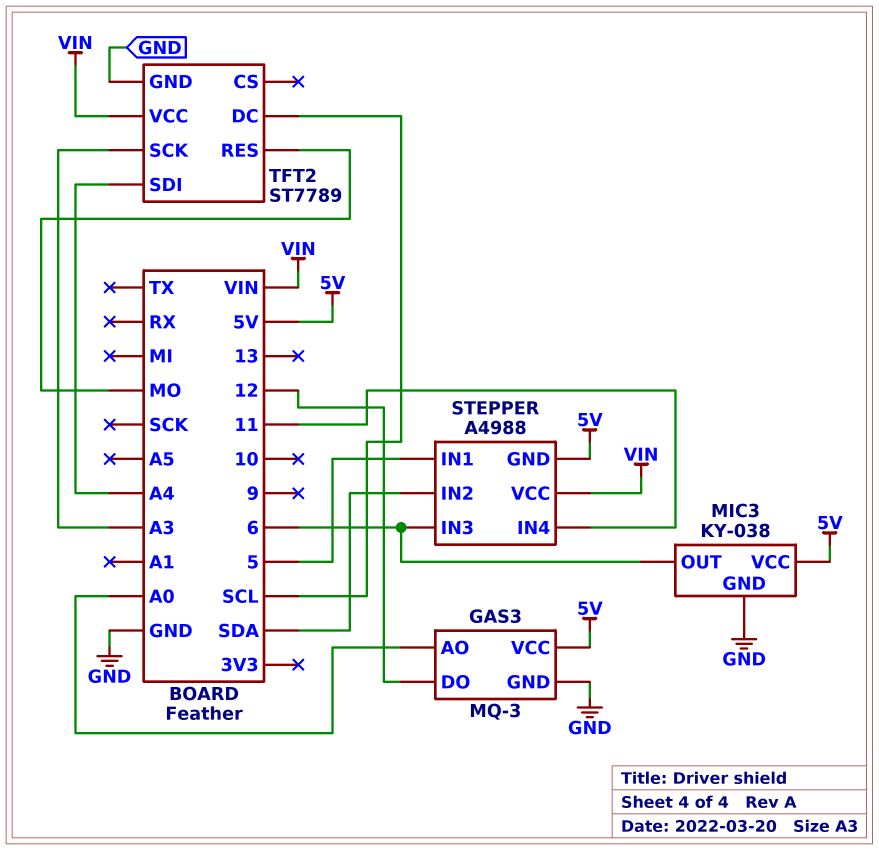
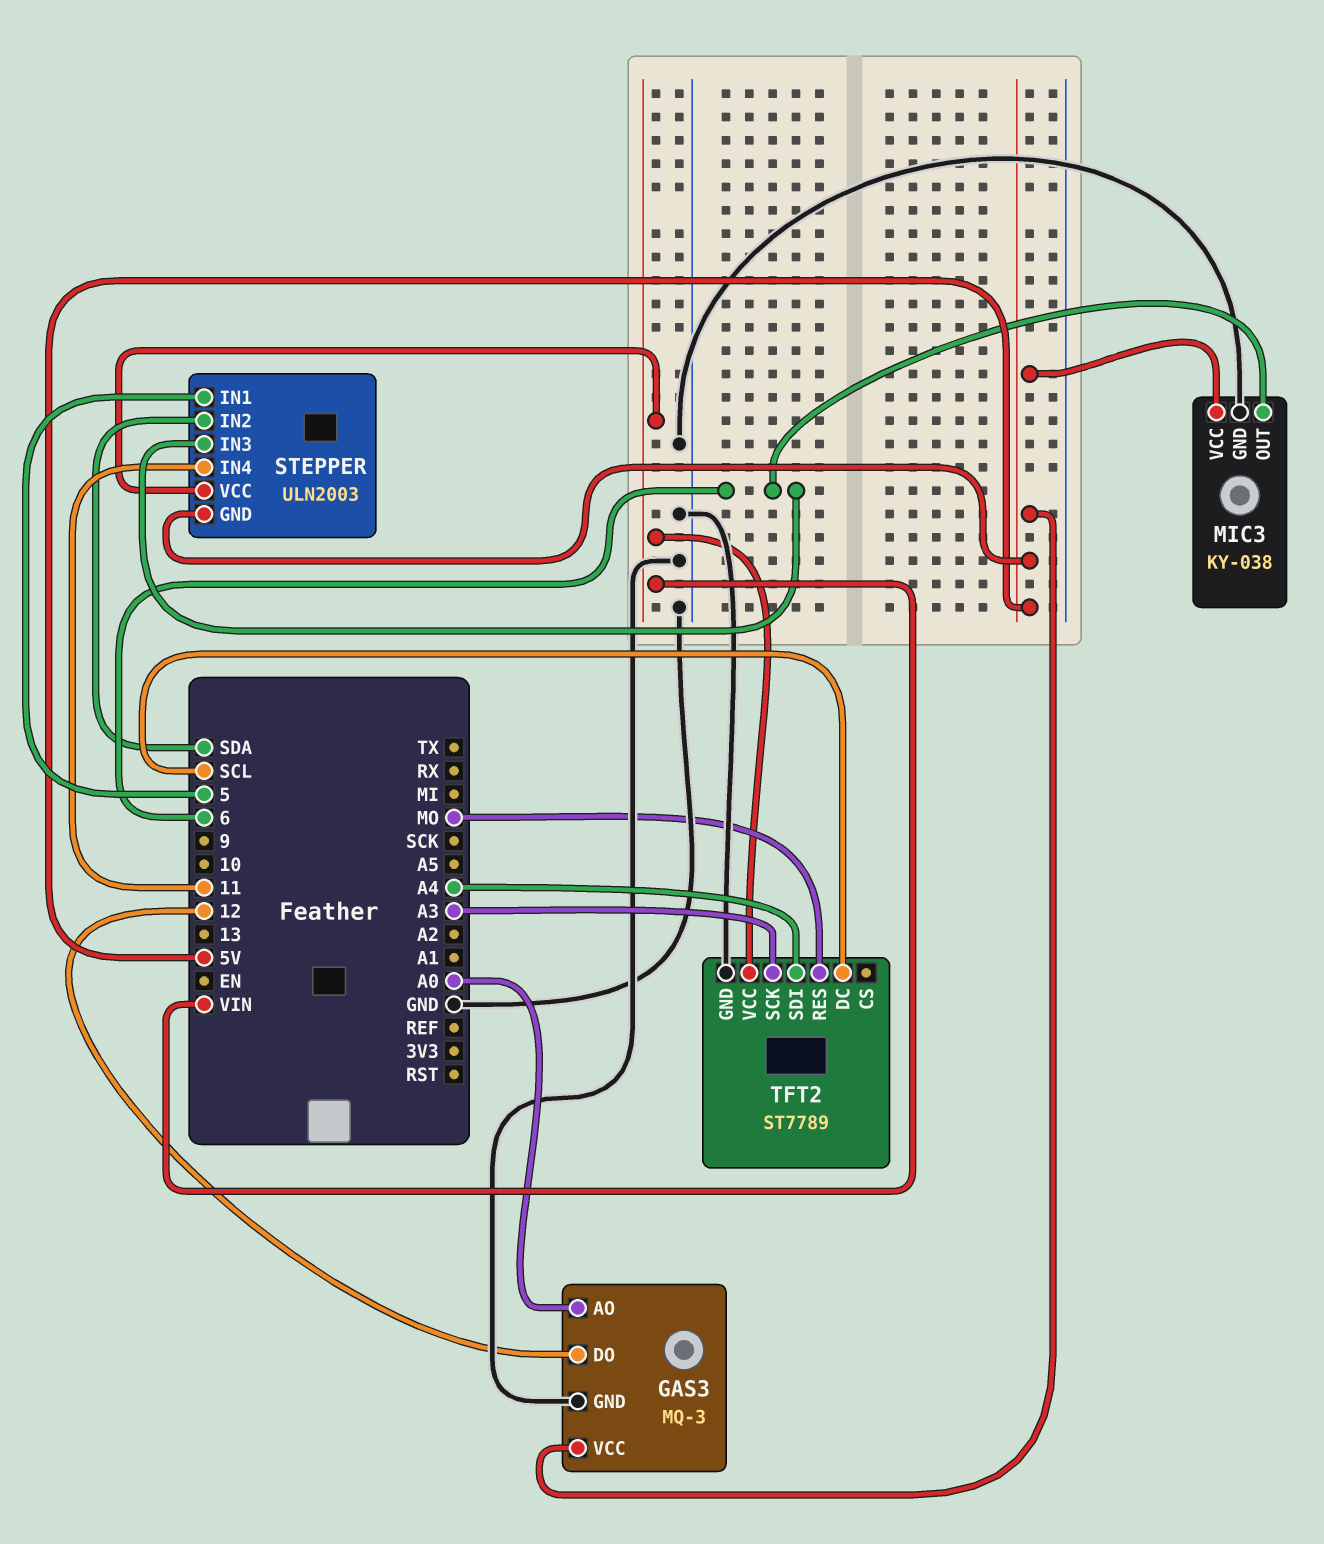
STEPPER: A4988 -> ULN2003

